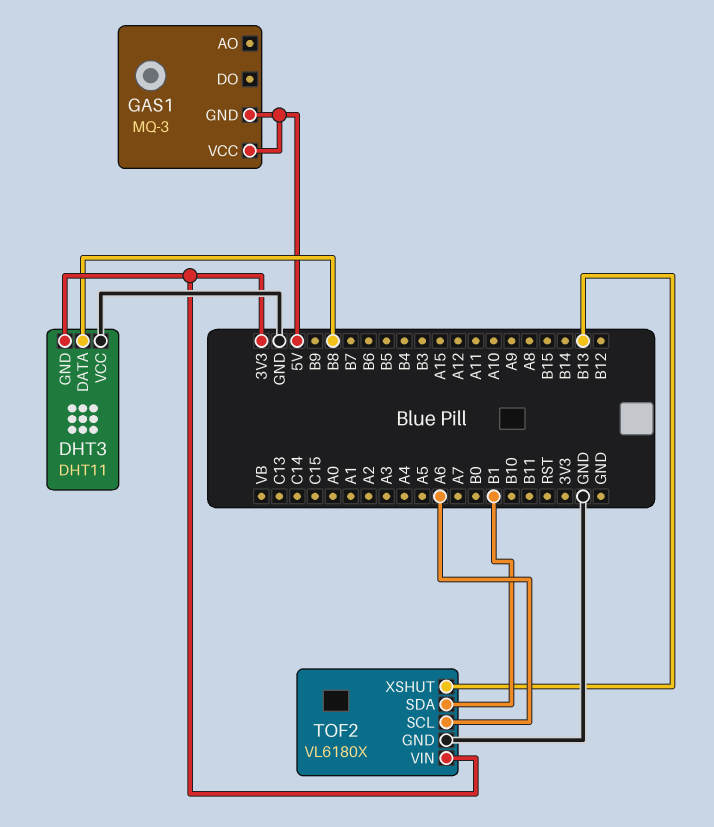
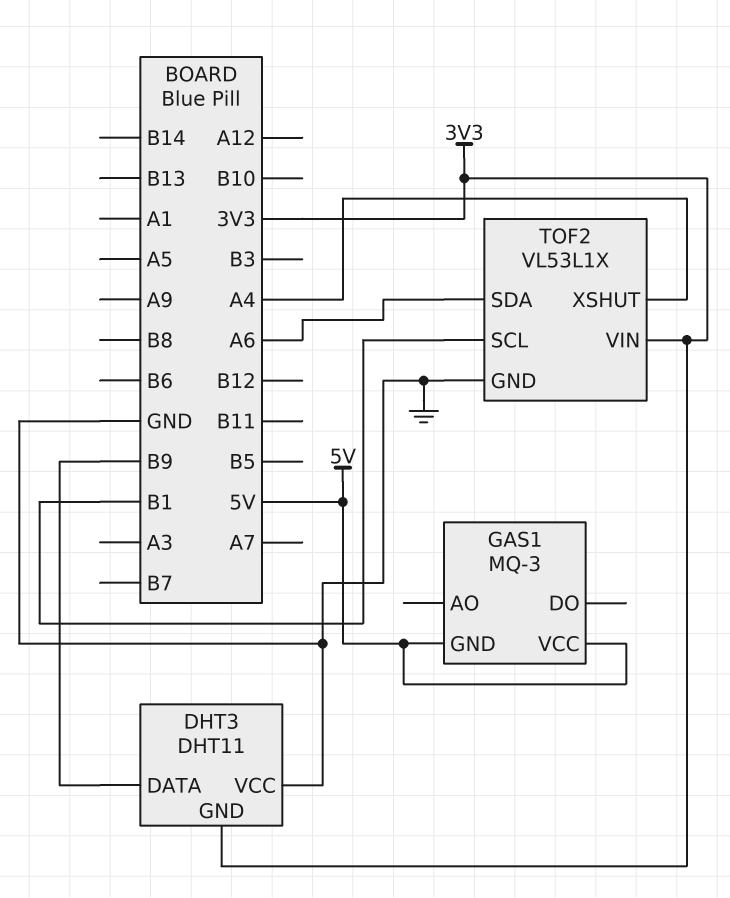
DHT3 pin DATA: B8 -> B9
TOF2: VL6180X -> VL53L1X
TOF2 pin SCL: A6 -> B1
TOF2 pin SDA: B1 -> A6
TOF2 pin XSHUT: B13 -> A4

